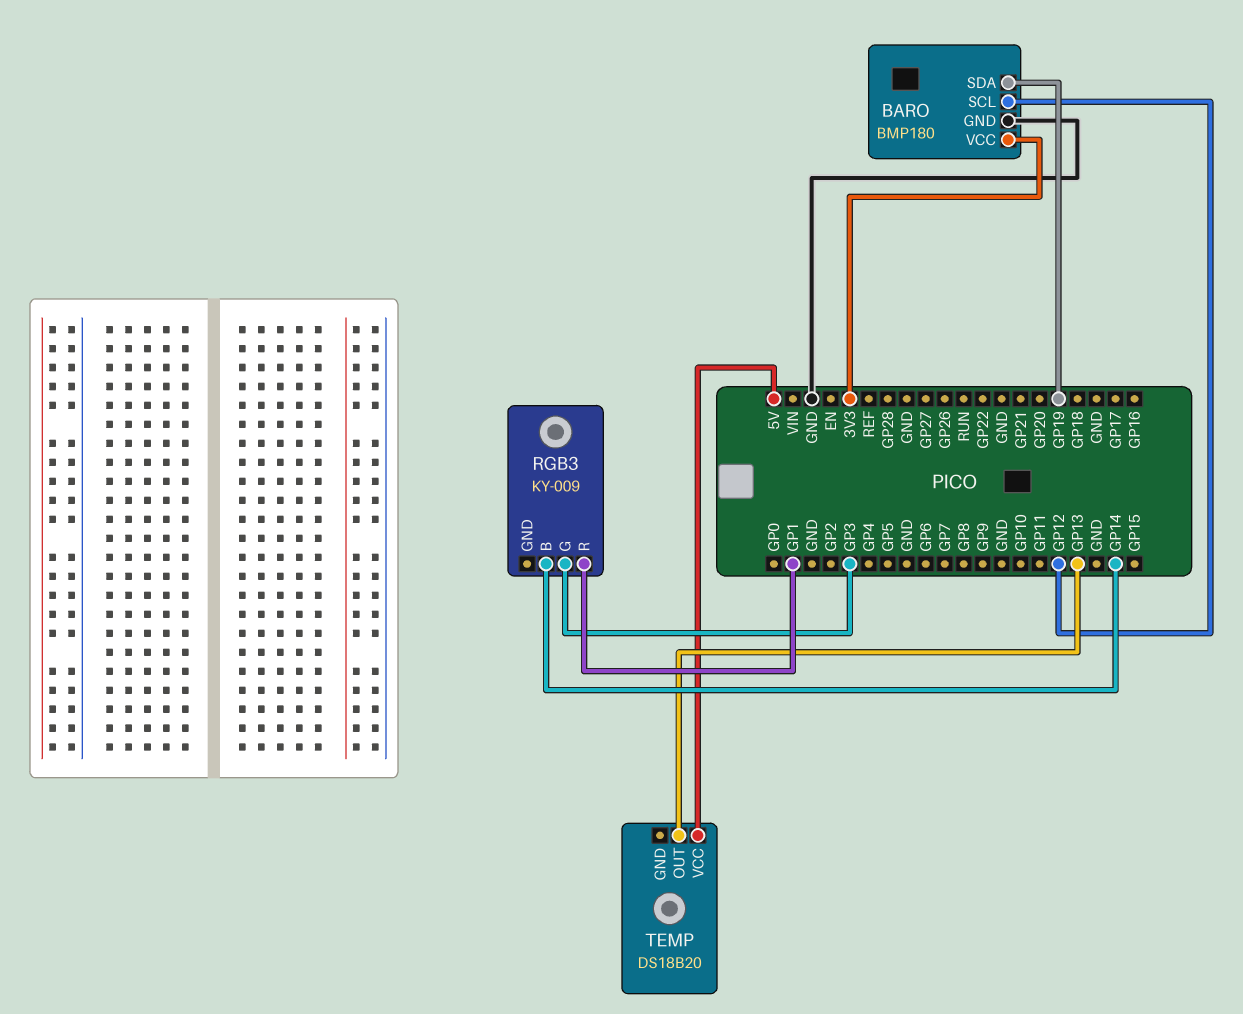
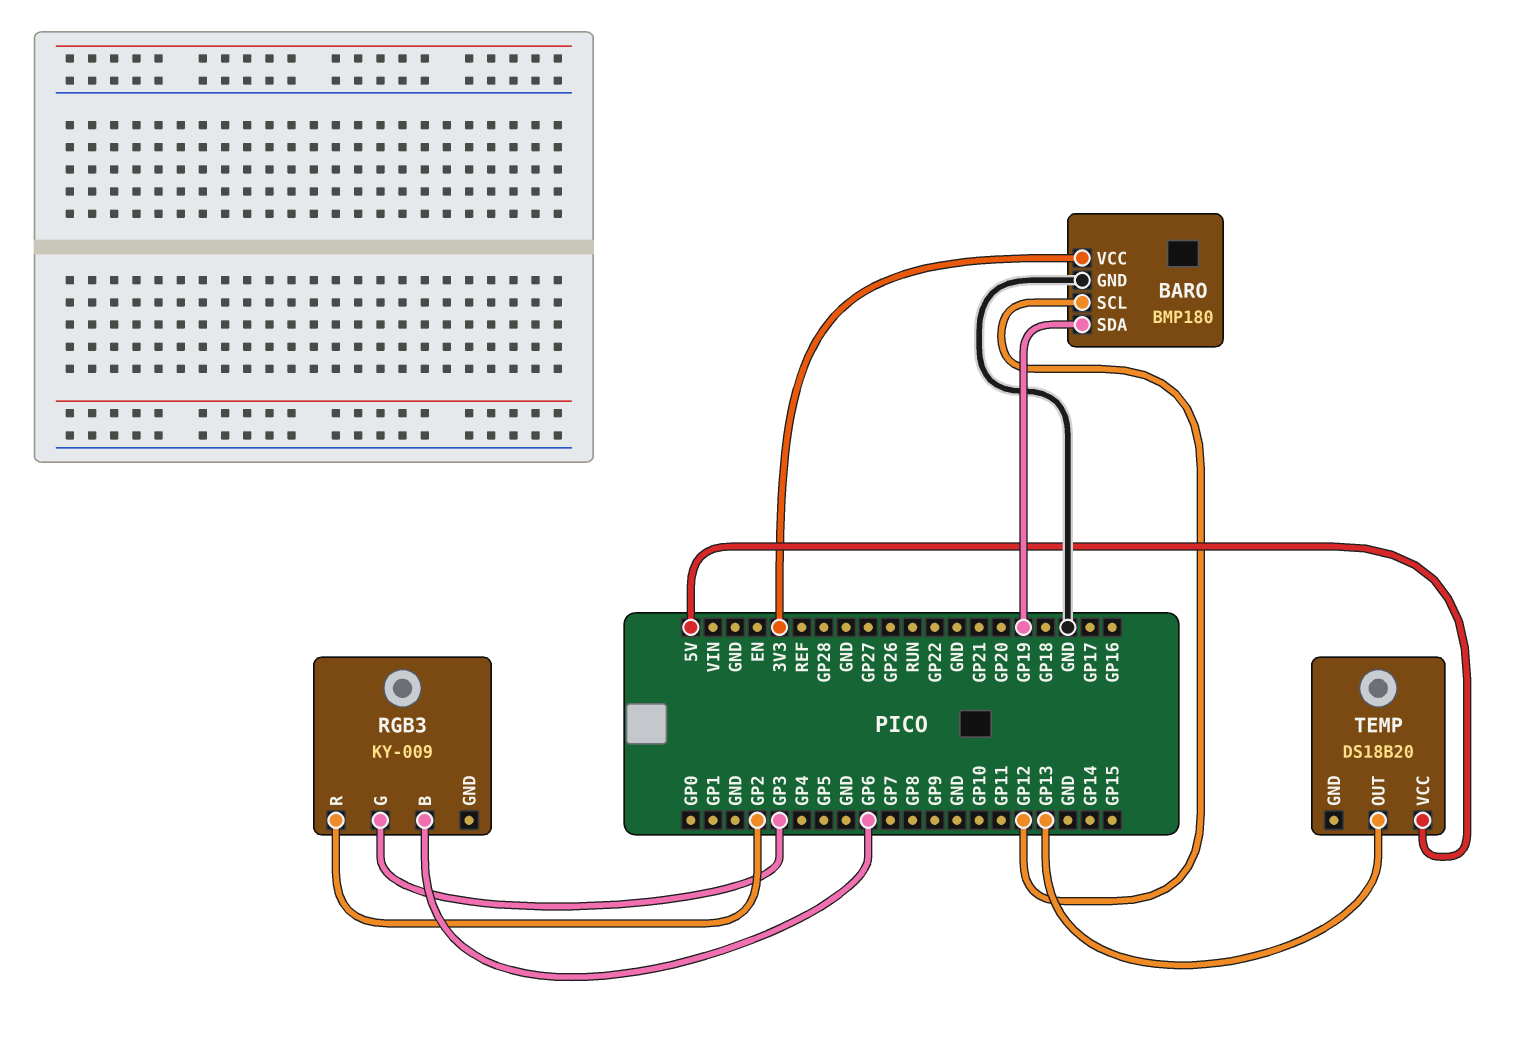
RGB3 pin B: GP14 -> GP6
RGB3 pin R: GP1 -> GP2

